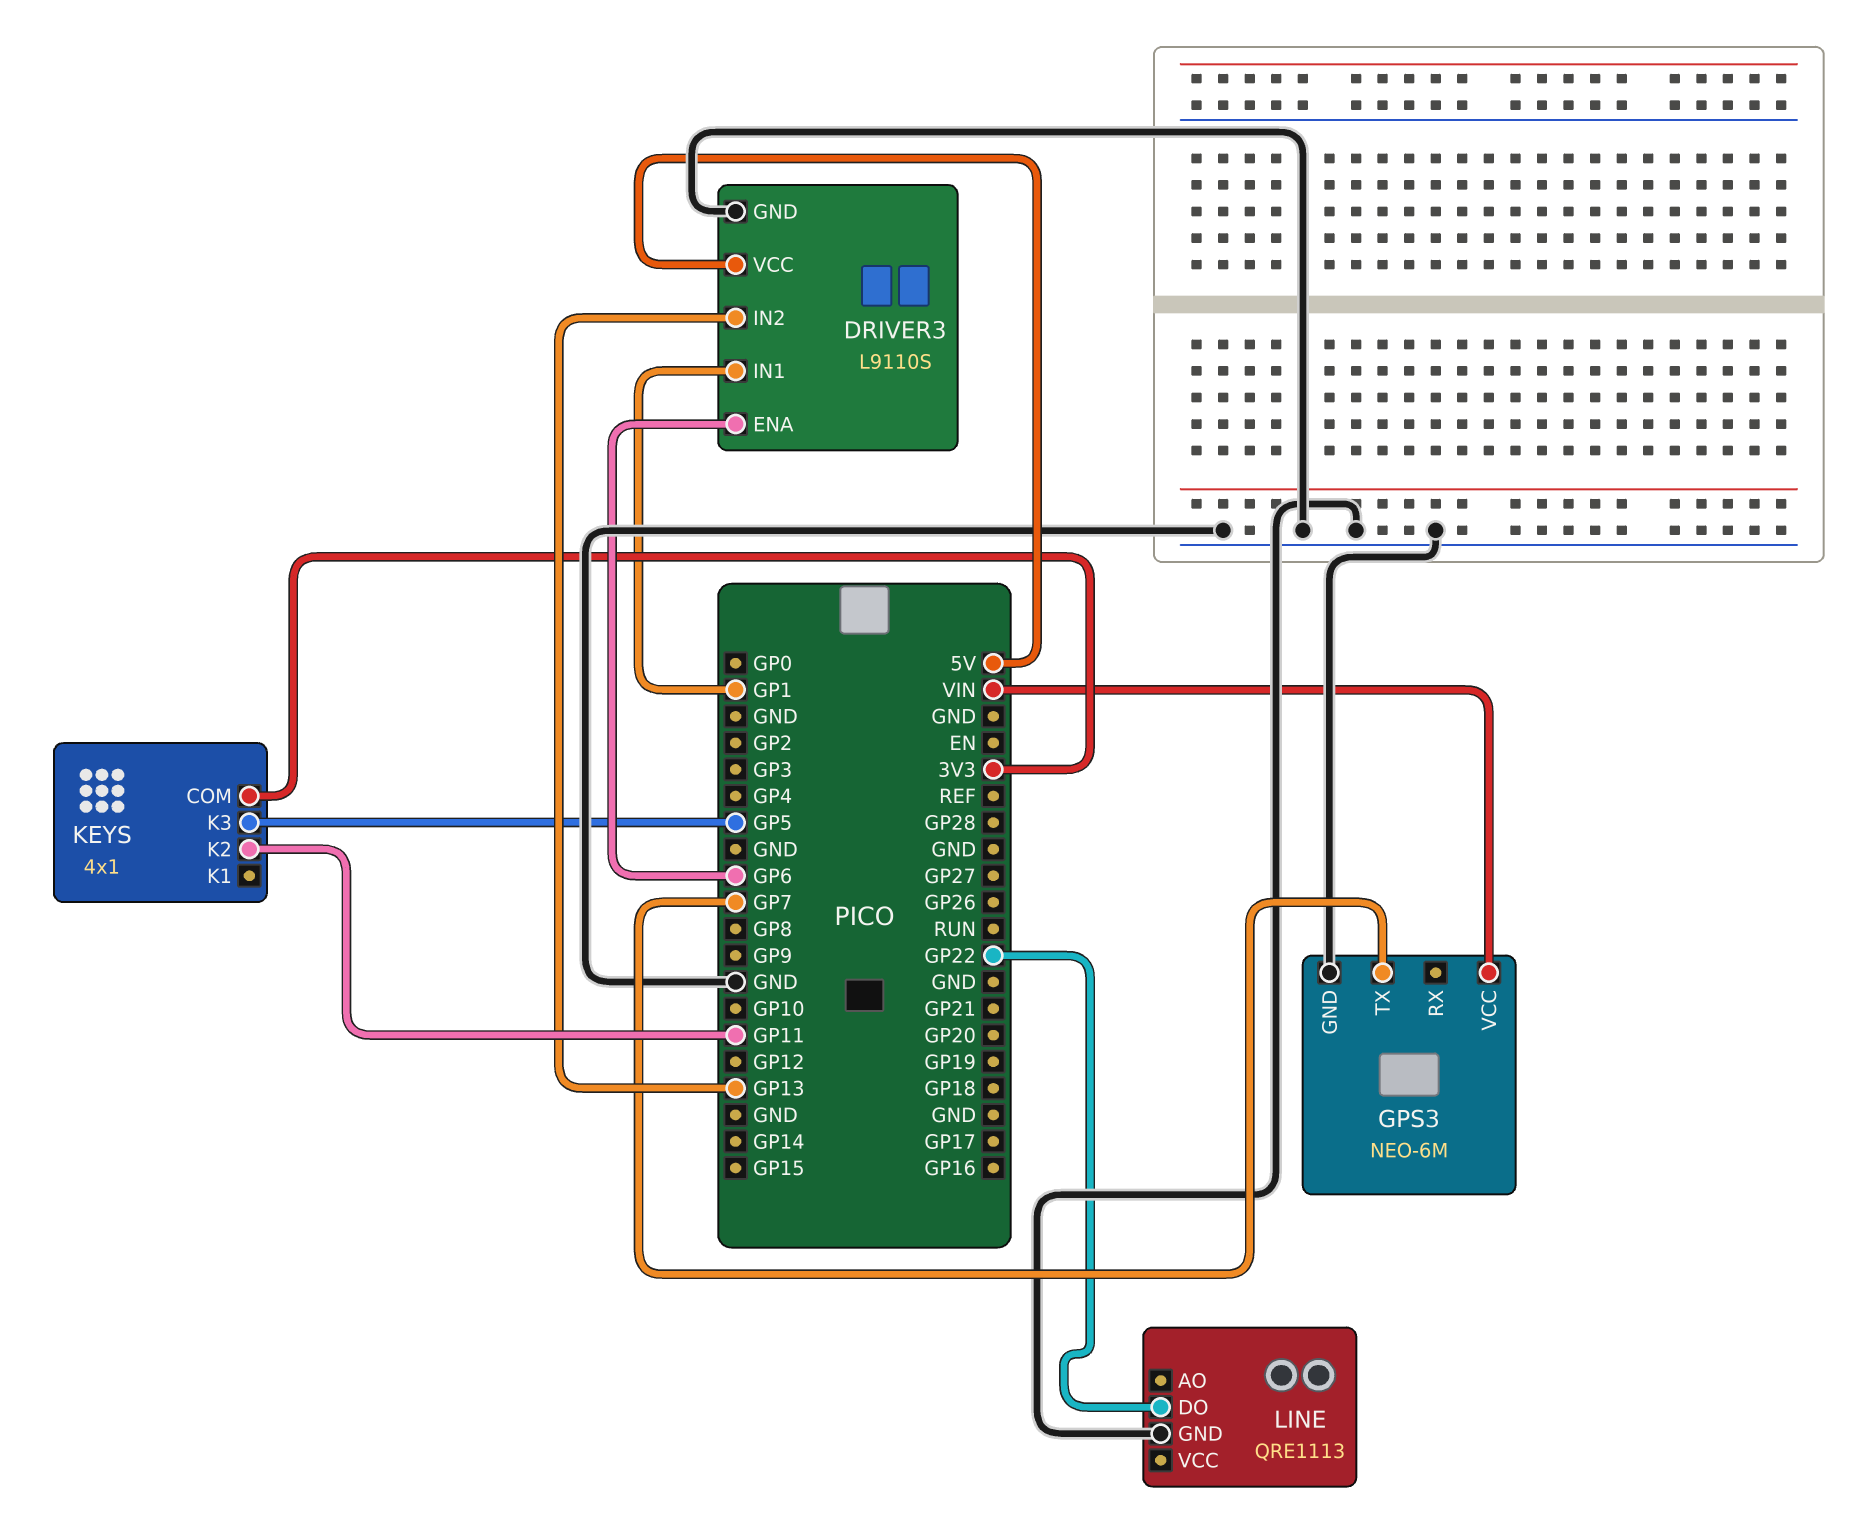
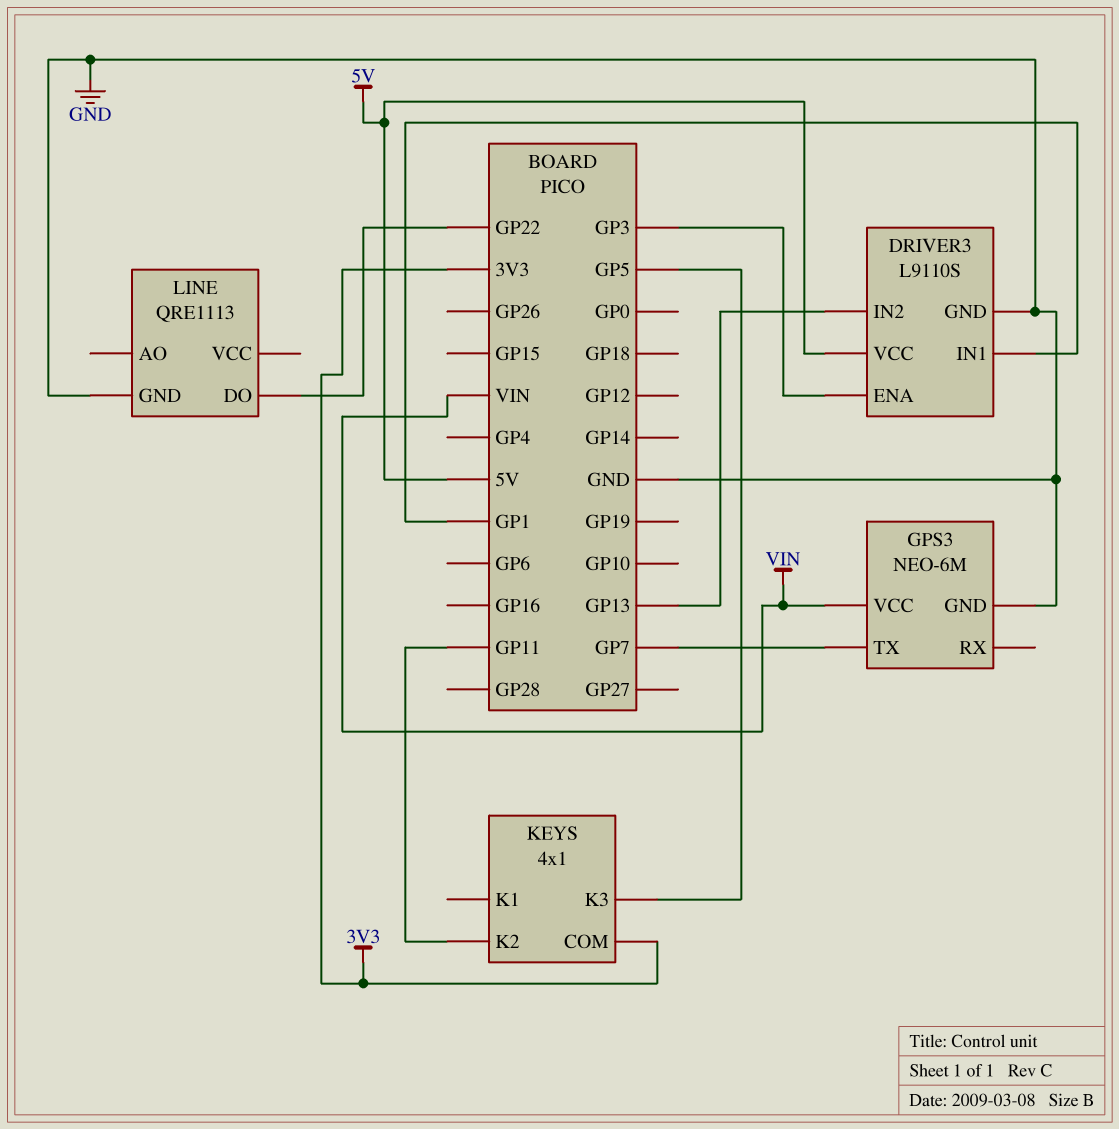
DRIVER3 pin ENA: GP6 -> GP3

